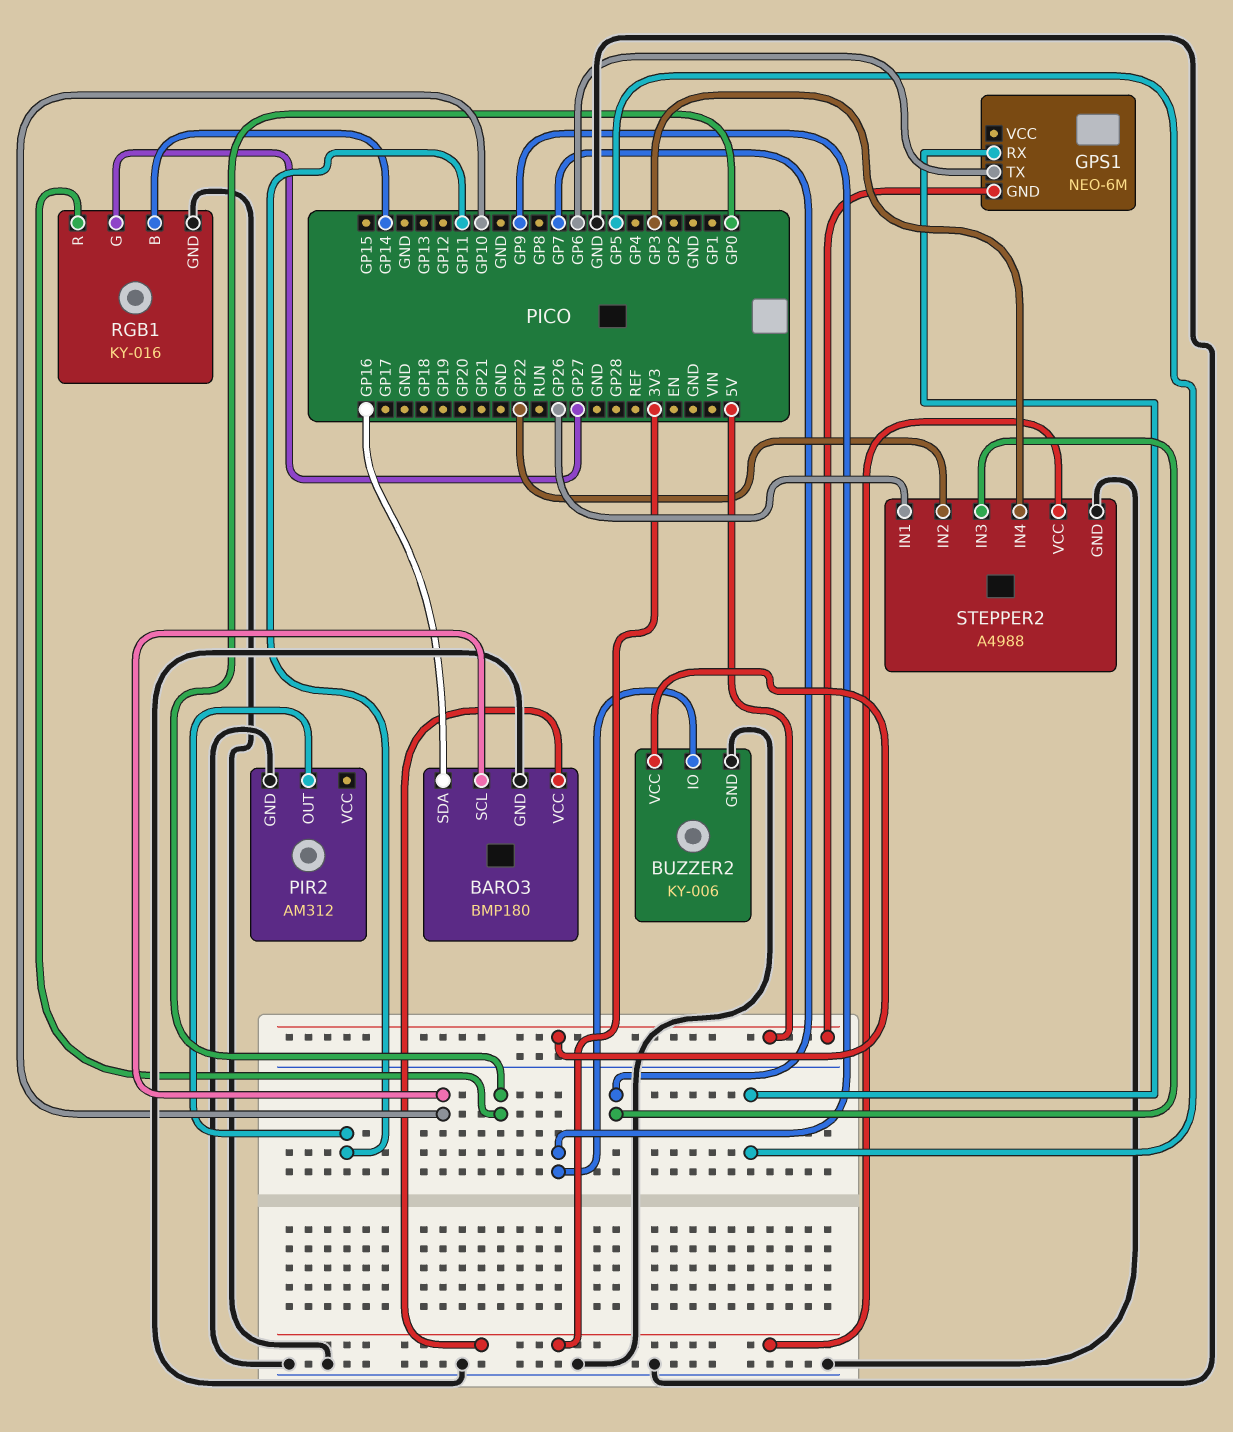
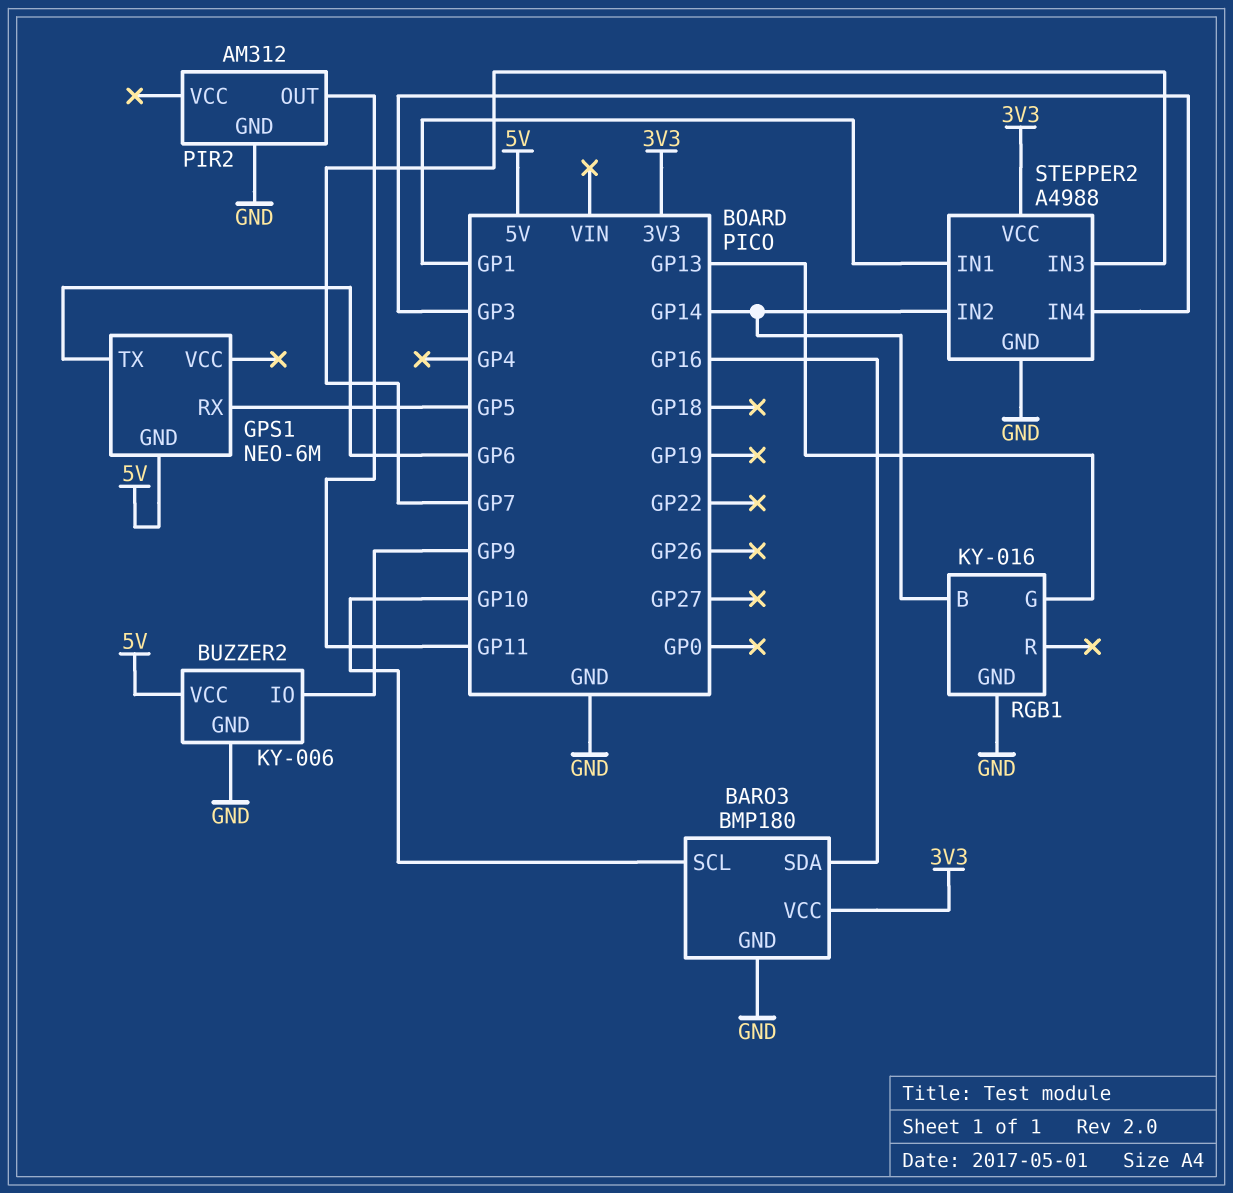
RGB1 pin G: GP27 -> GP13
RGB1 pin R: GP0 -> none
STEPPER2 pin IN1: GP26 -> GP1
STEPPER2 pin IN2: GP22 -> GP14

